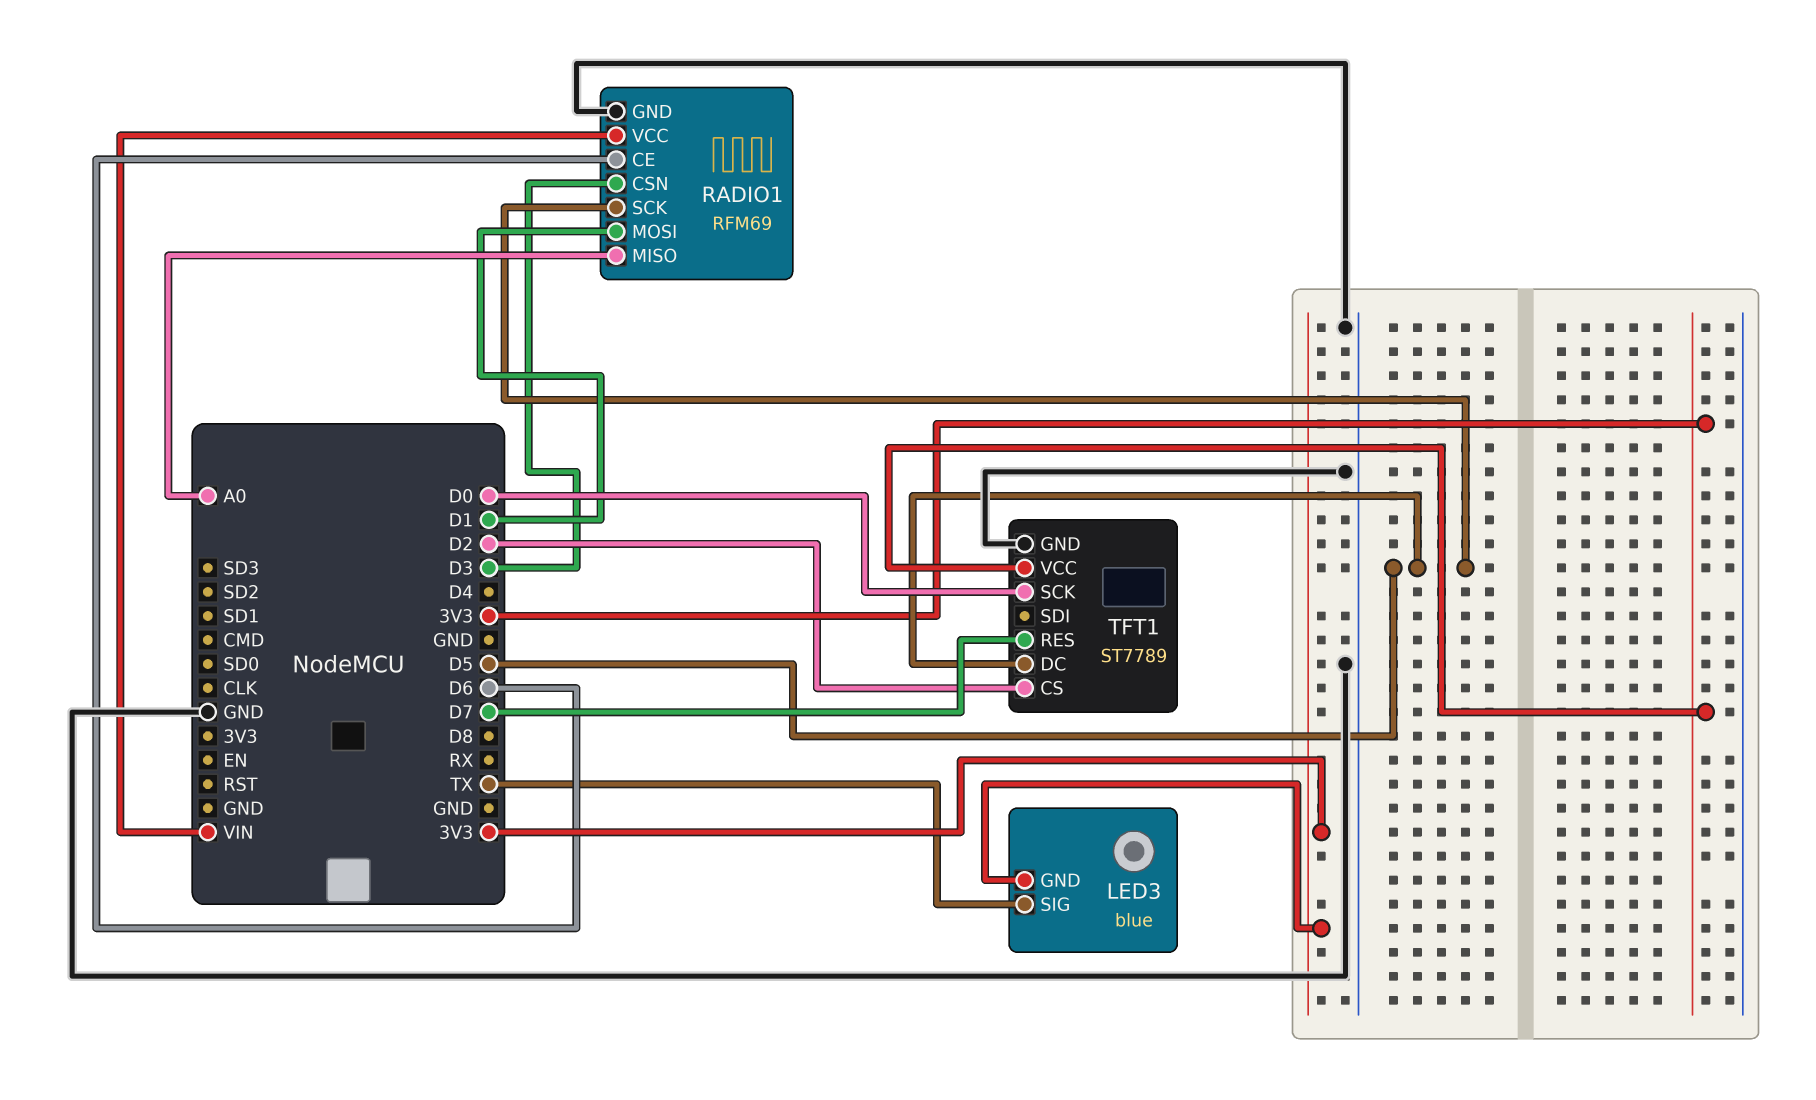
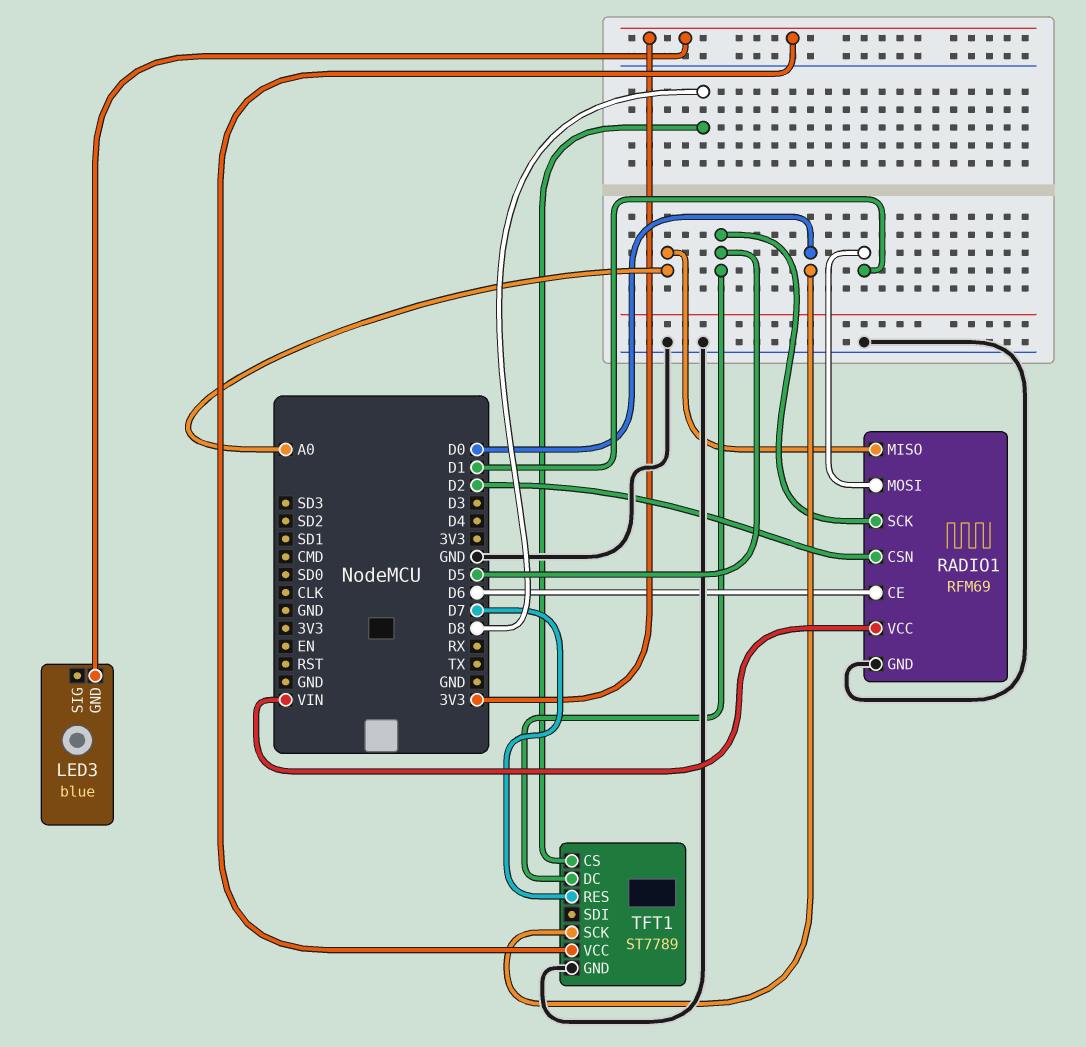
LED3 pin SIG: TX -> none
RADIO1 pin CSN: D3 -> D2
TFT1 pin CS: D2 -> D8

